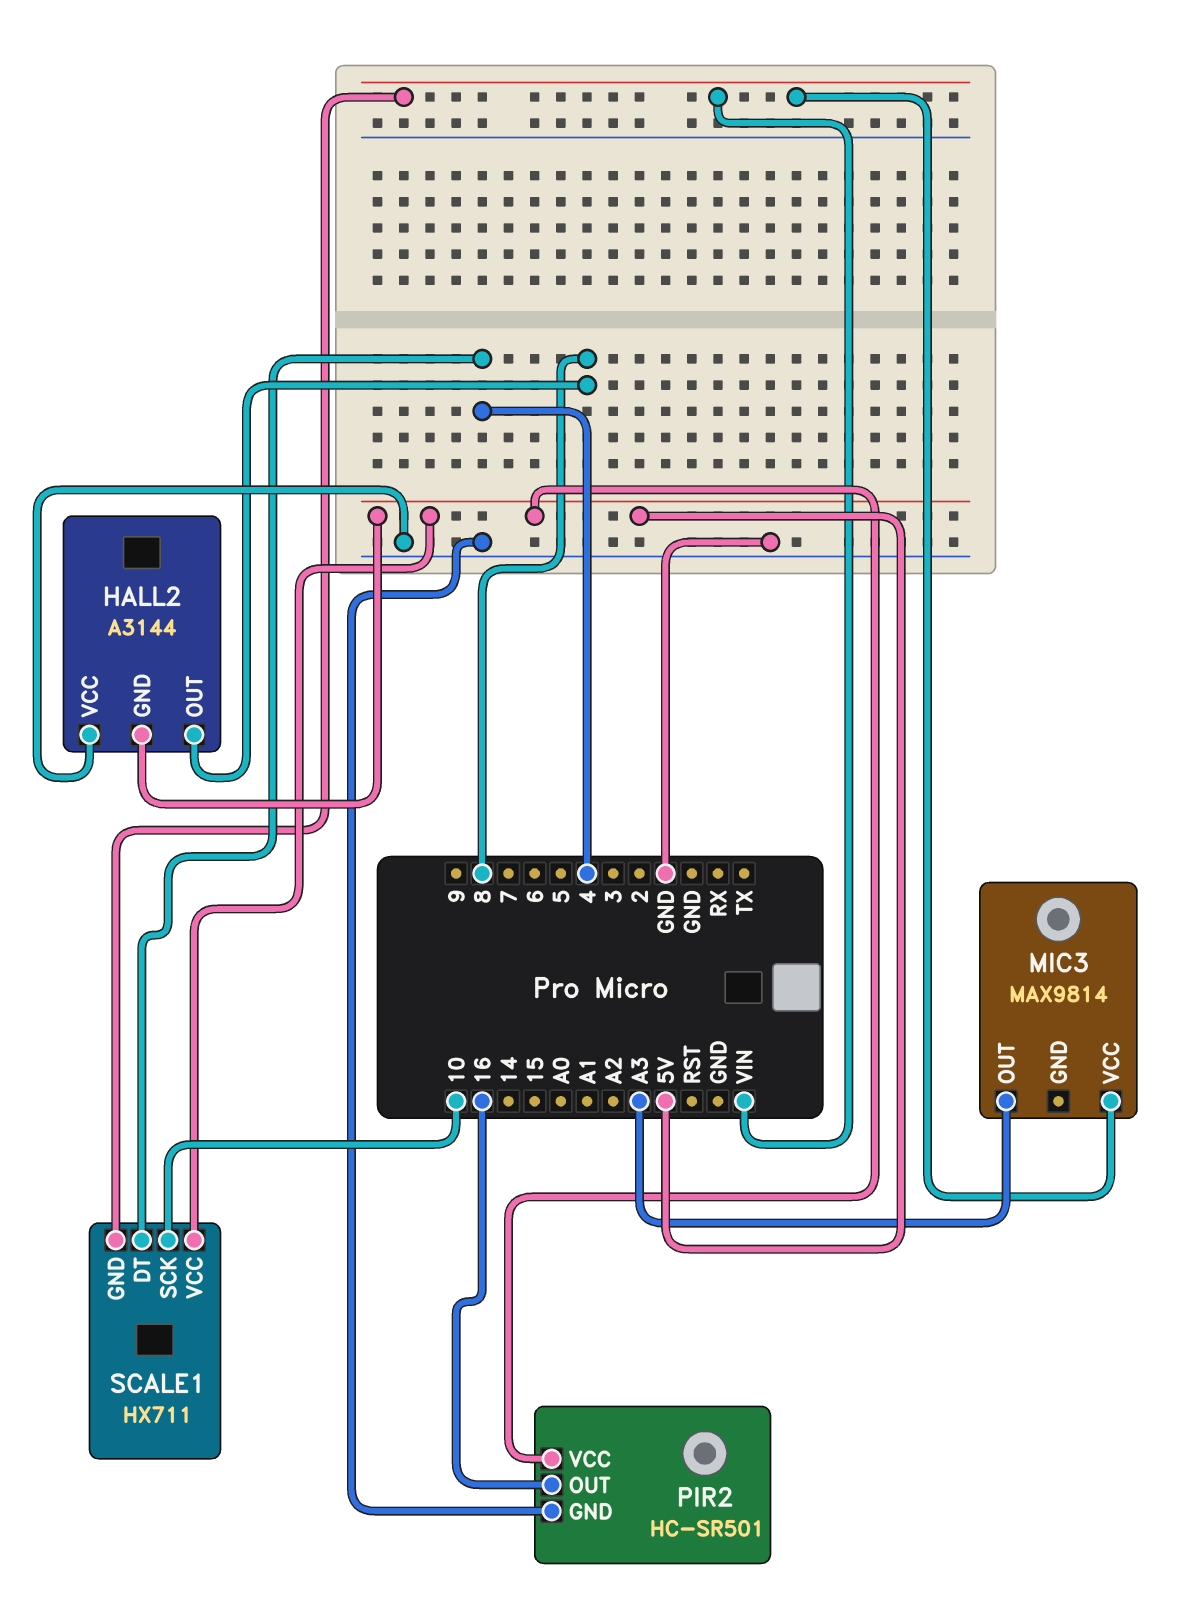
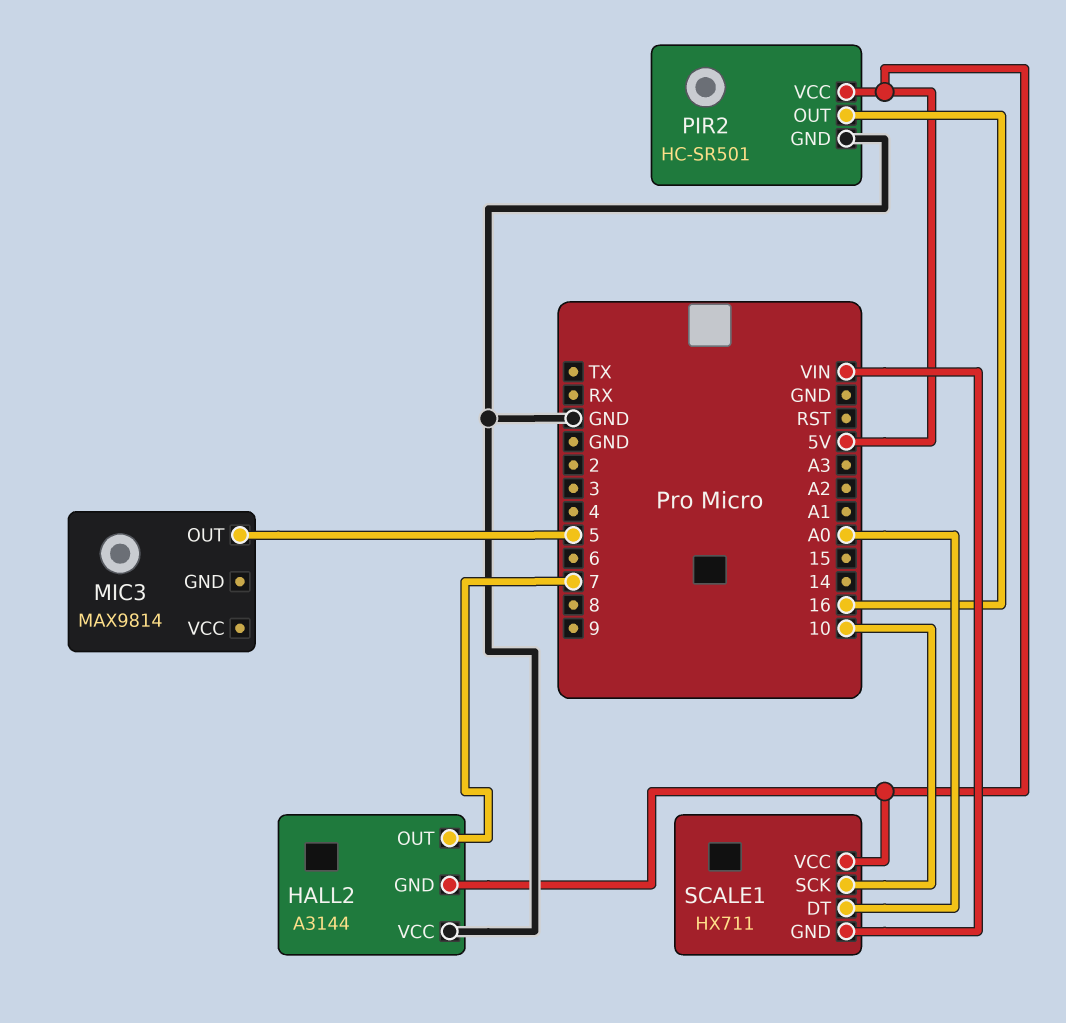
HALL2 pin OUT: 8 -> 7
MIC3 pin OUT: A3 -> 5
MIC3 pin VCC: VIN -> none
SCALE1 pin DT: 4 -> A0

